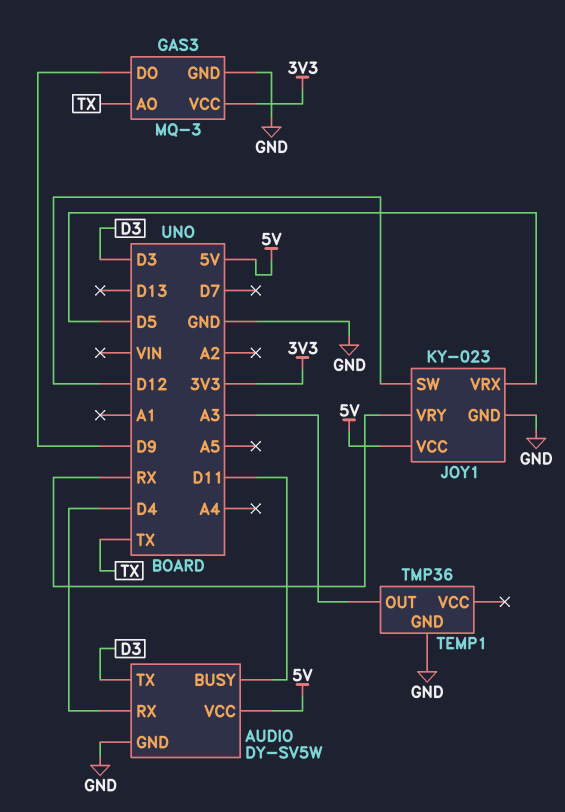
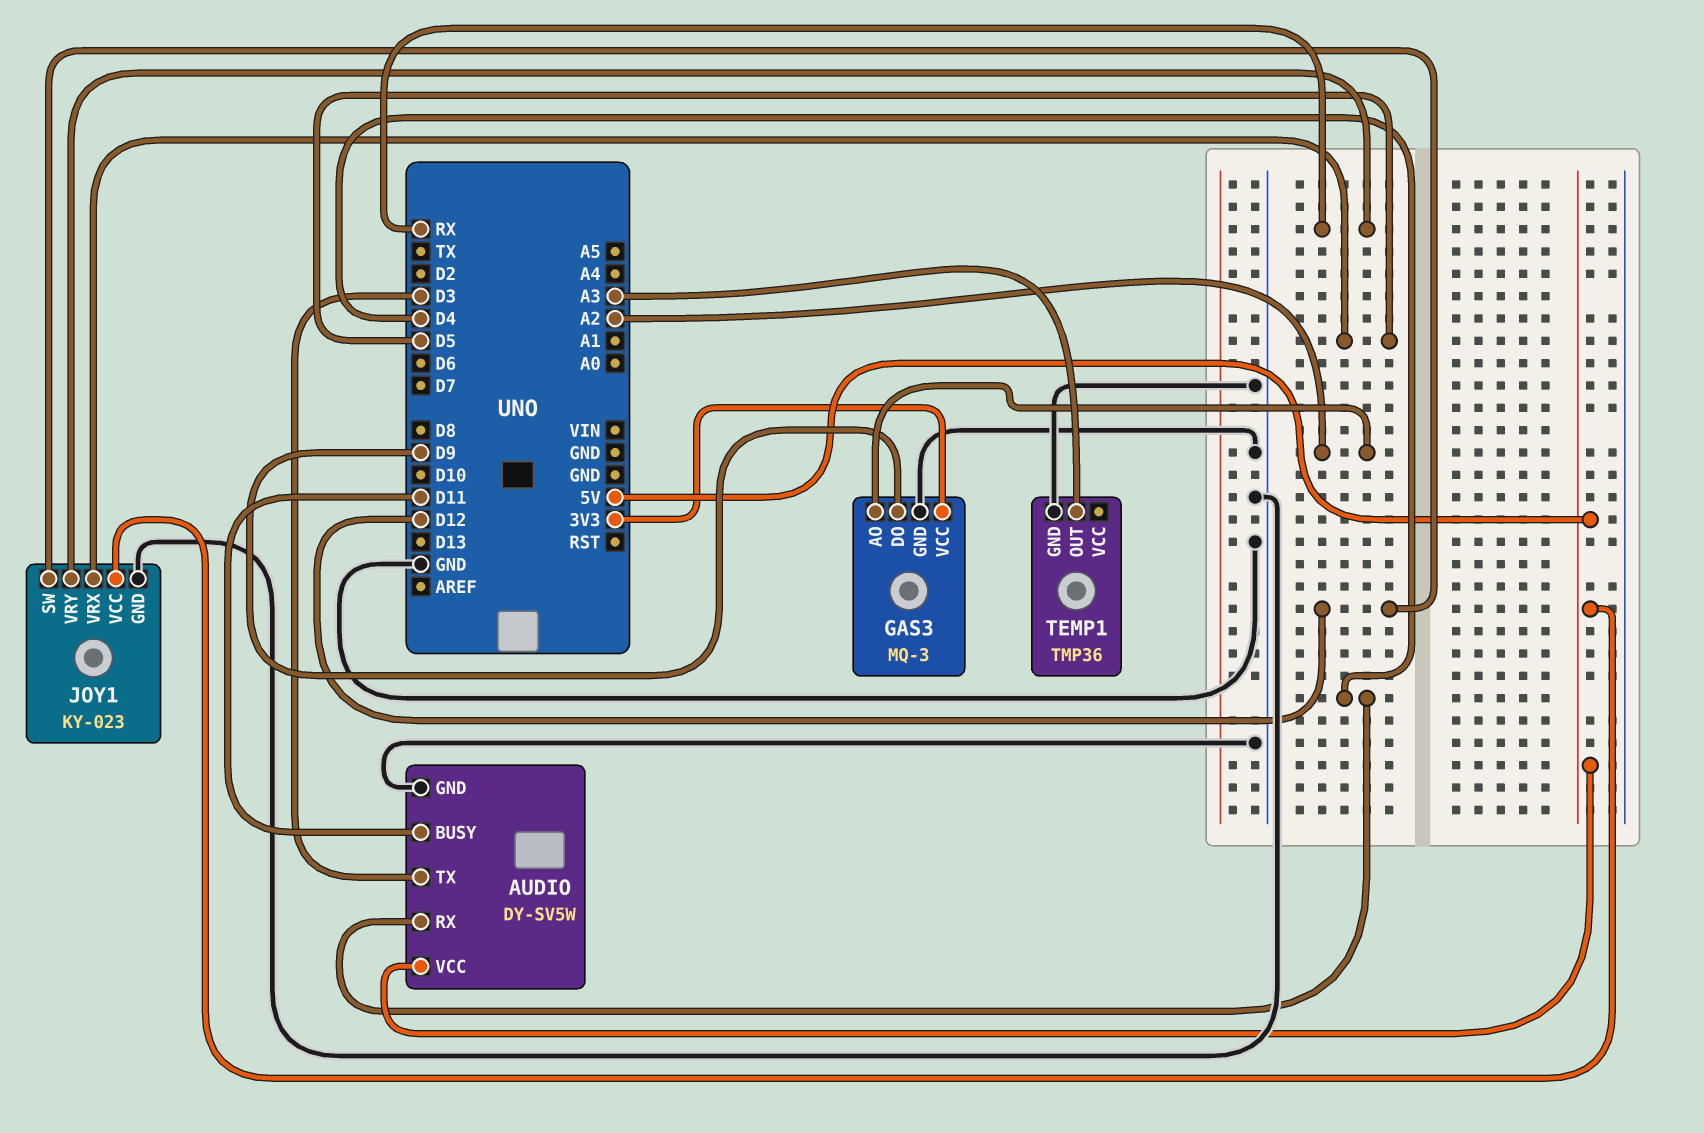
GAS3 pin AO: TX -> A2

